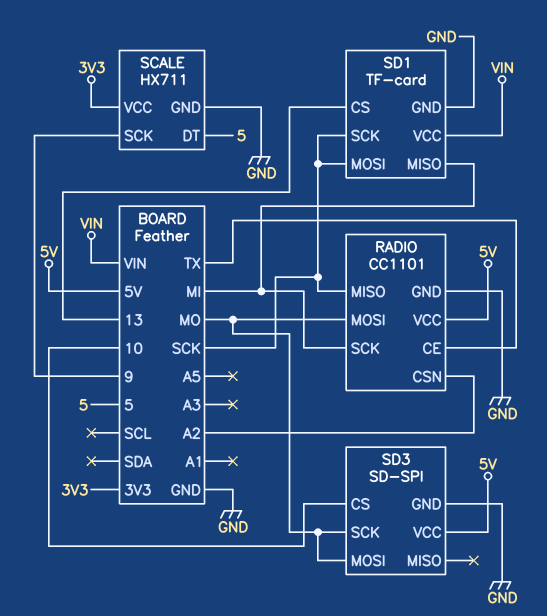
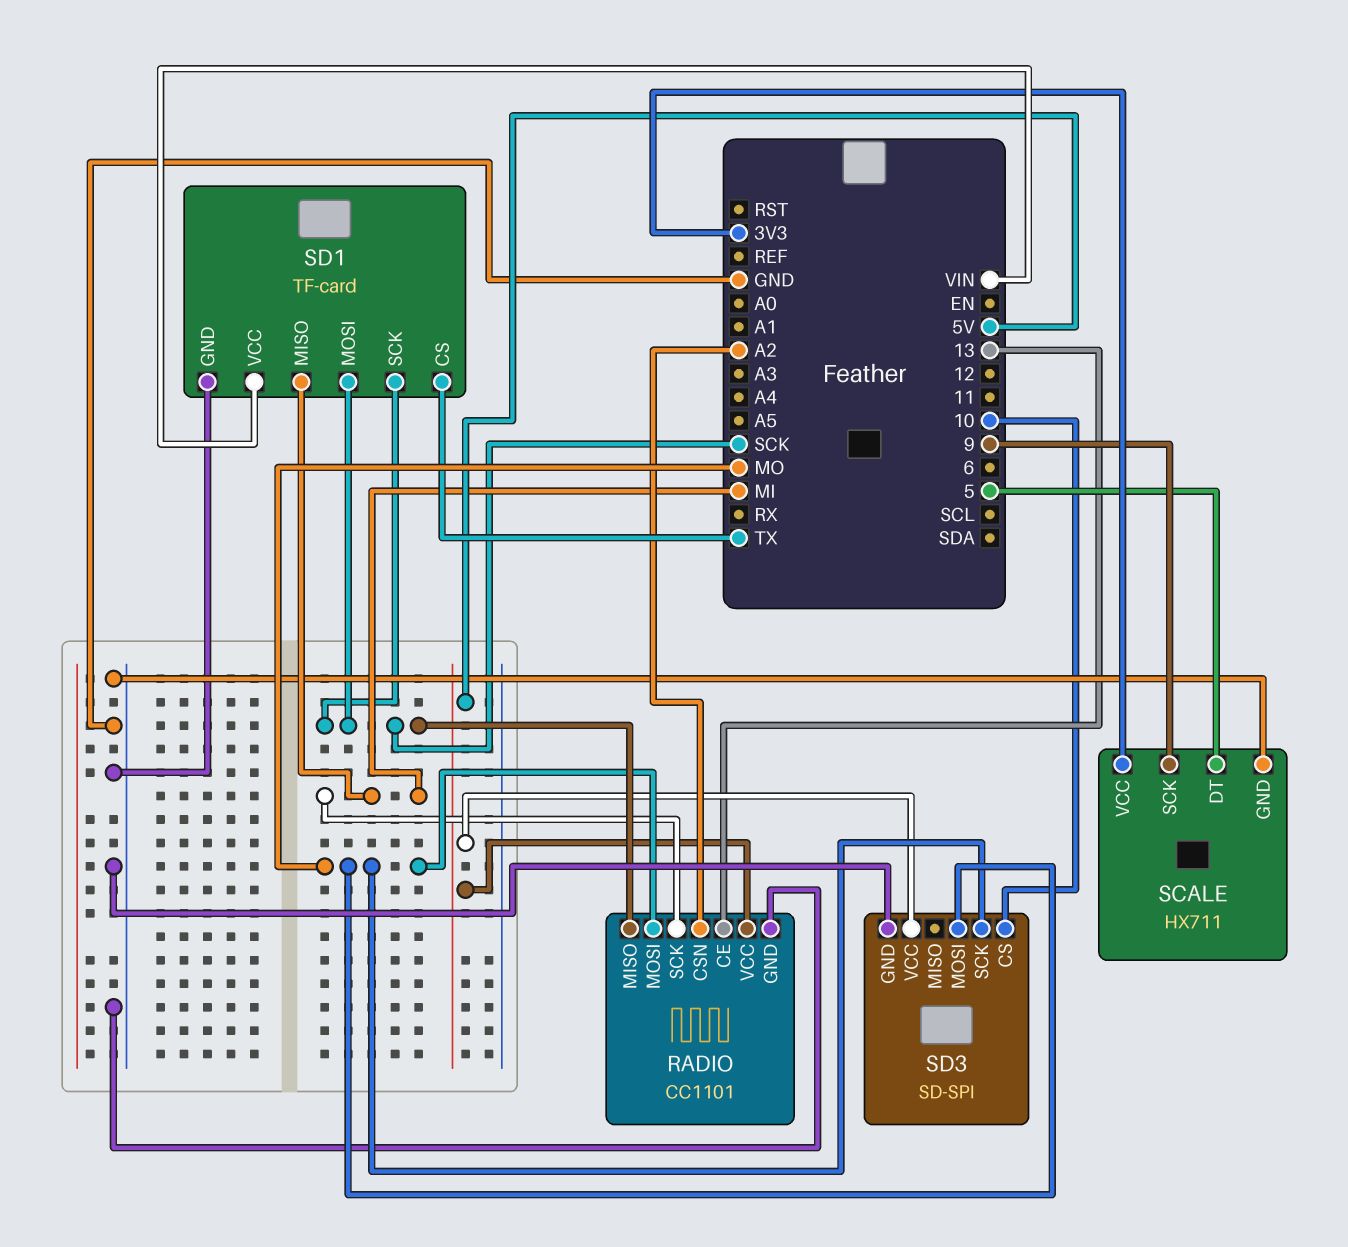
RADIO pin CE: TX -> 13
SD1 pin CS: 13 -> TX

